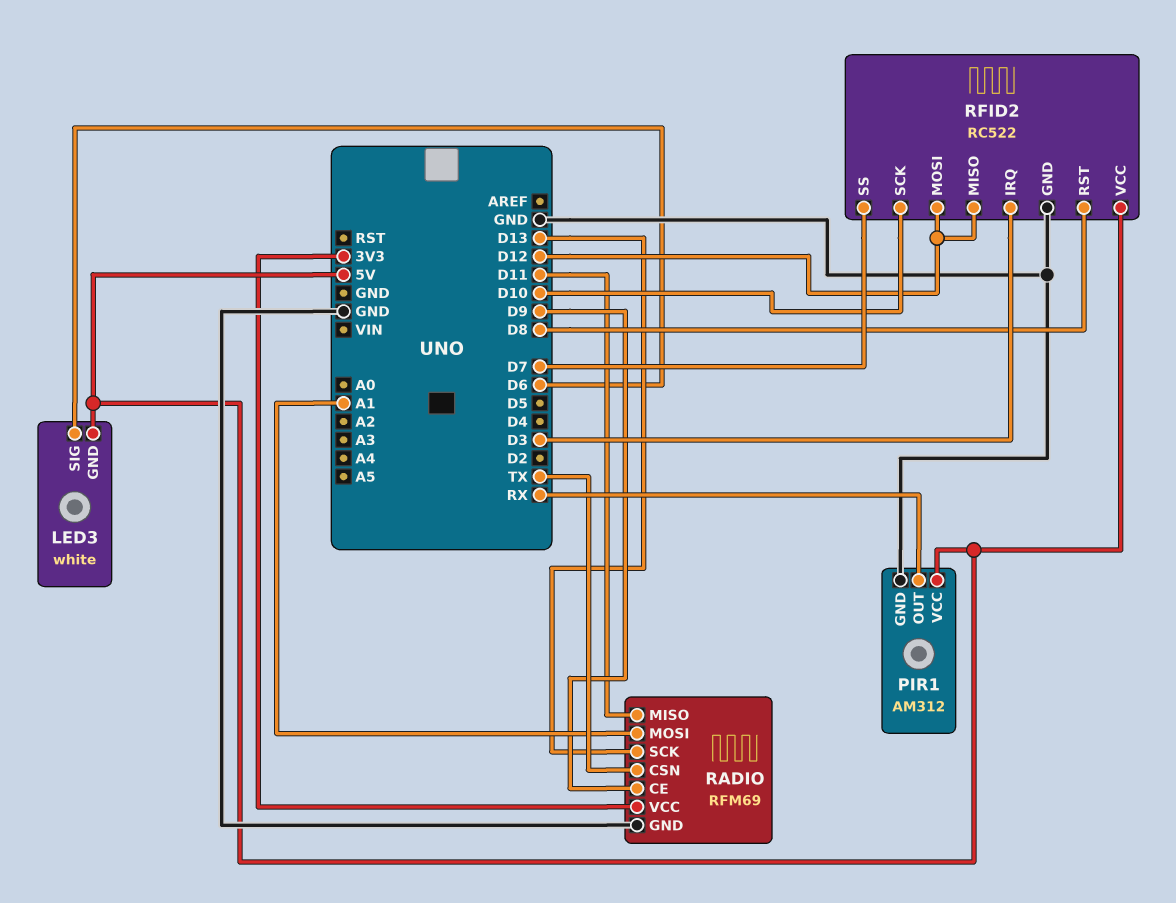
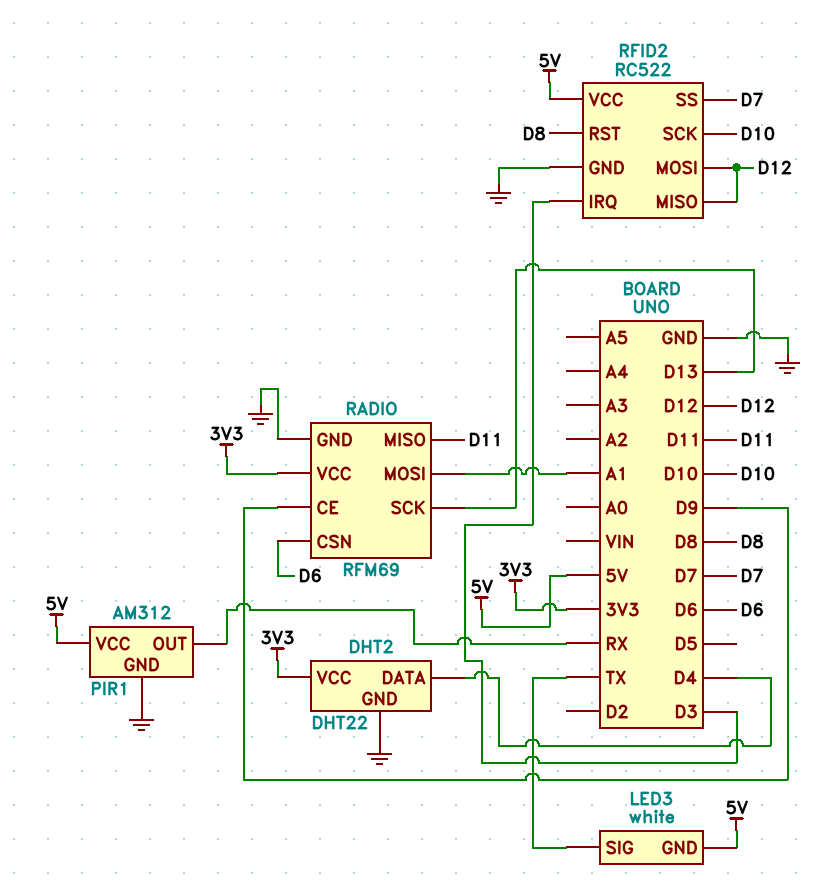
DHT2: none -> DHT22
DHT2 pin DATA: none -> D4
DHT2 pin GND: none -> GND
DHT2 pin VCC: none -> 3V3
LED3 pin SIG: D6 -> TX
RADIO pin CSN: TX -> D6

